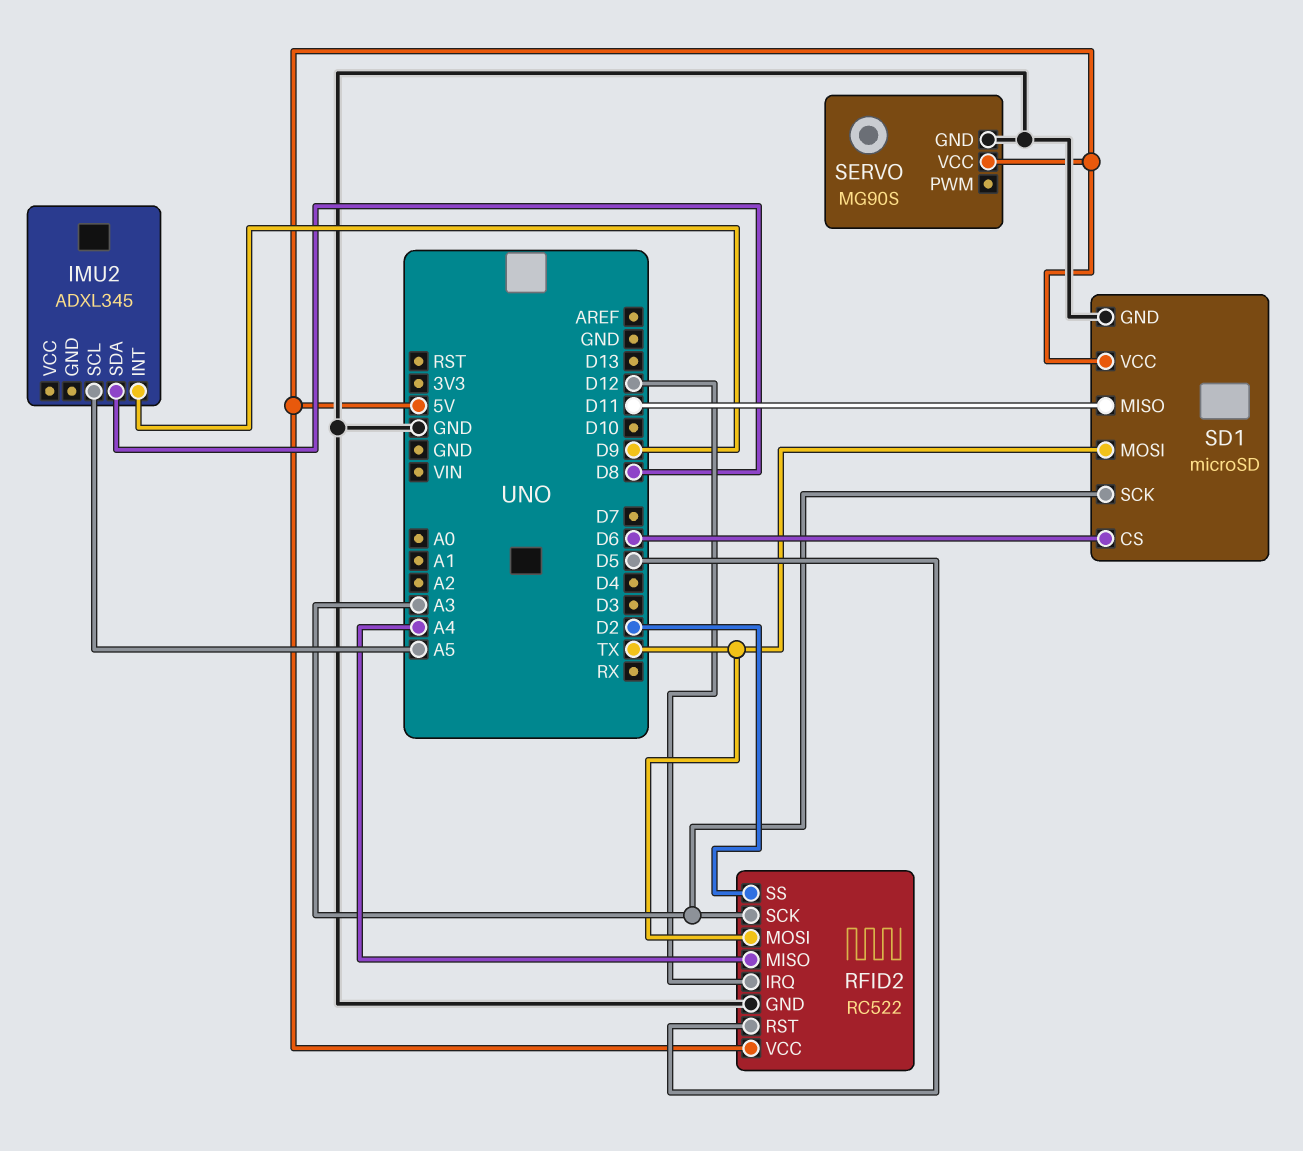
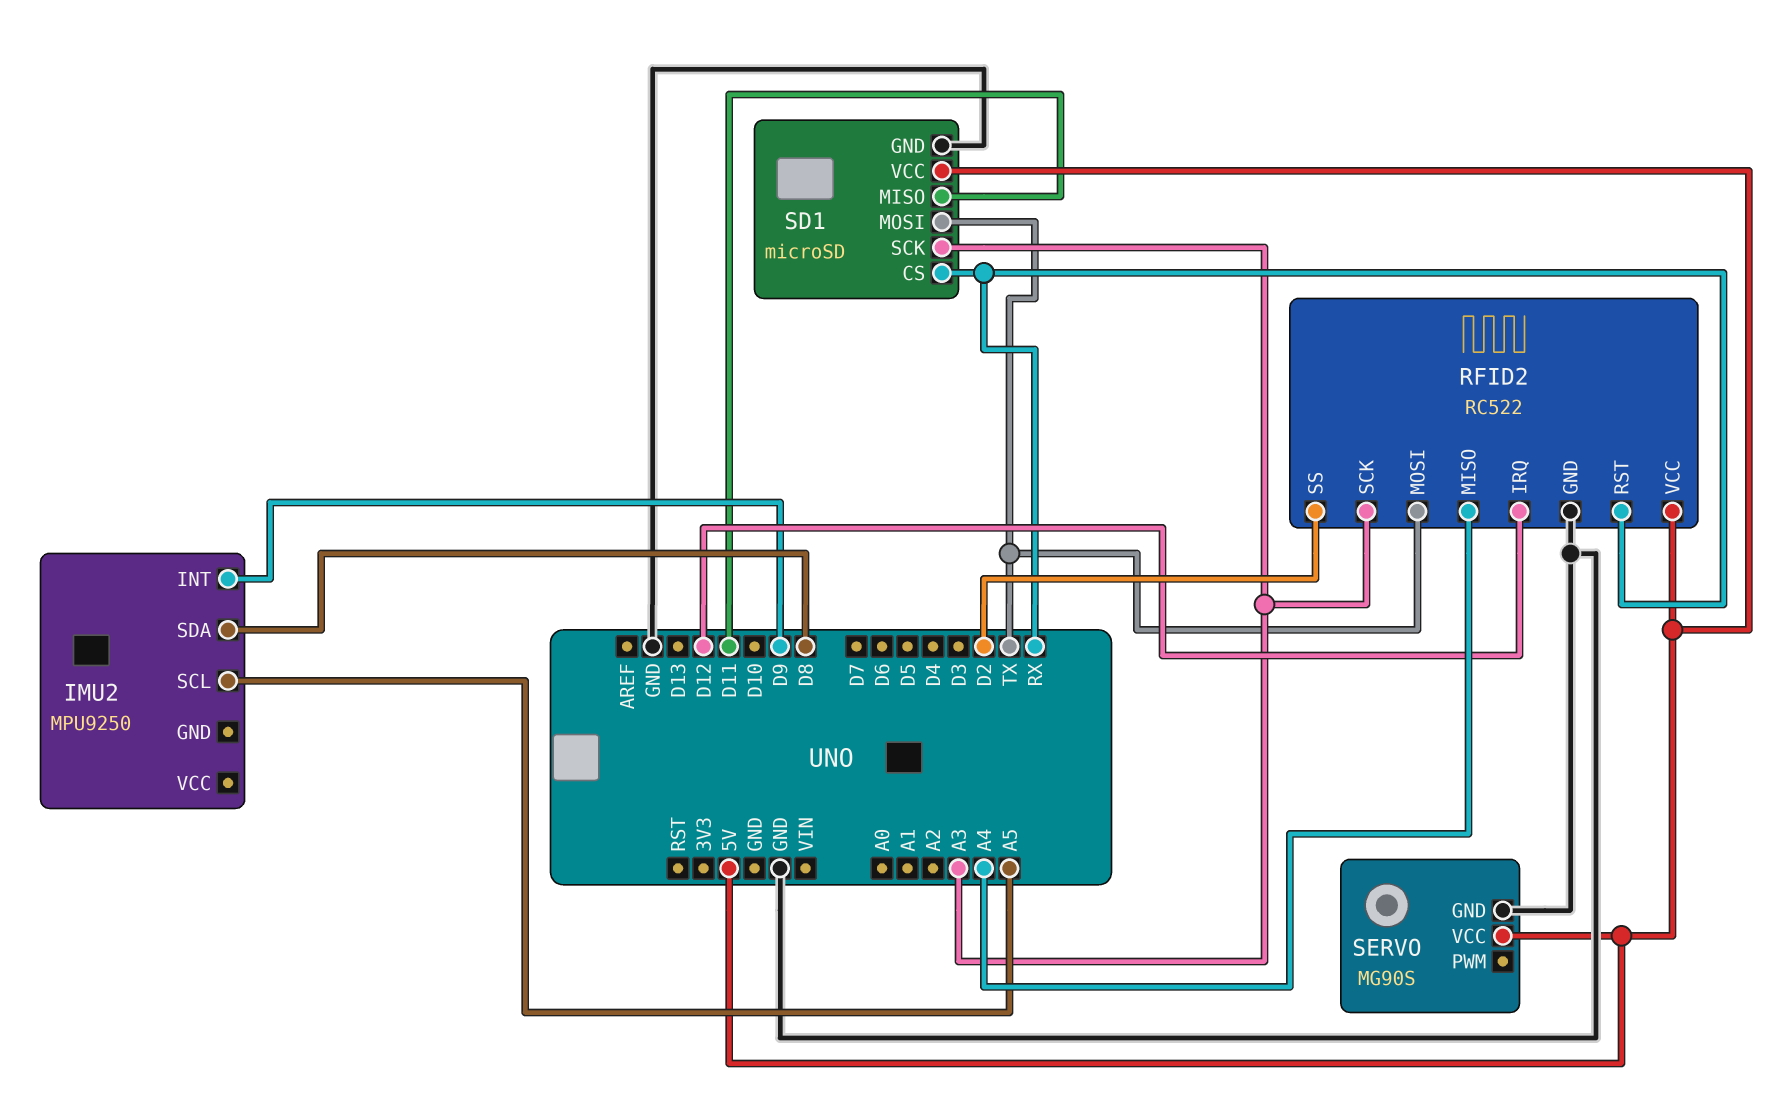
IMU2: ADXL345 -> MPU9250
RFID2 pin RST: D5 -> RX
SD1 pin CS: D6 -> RX

